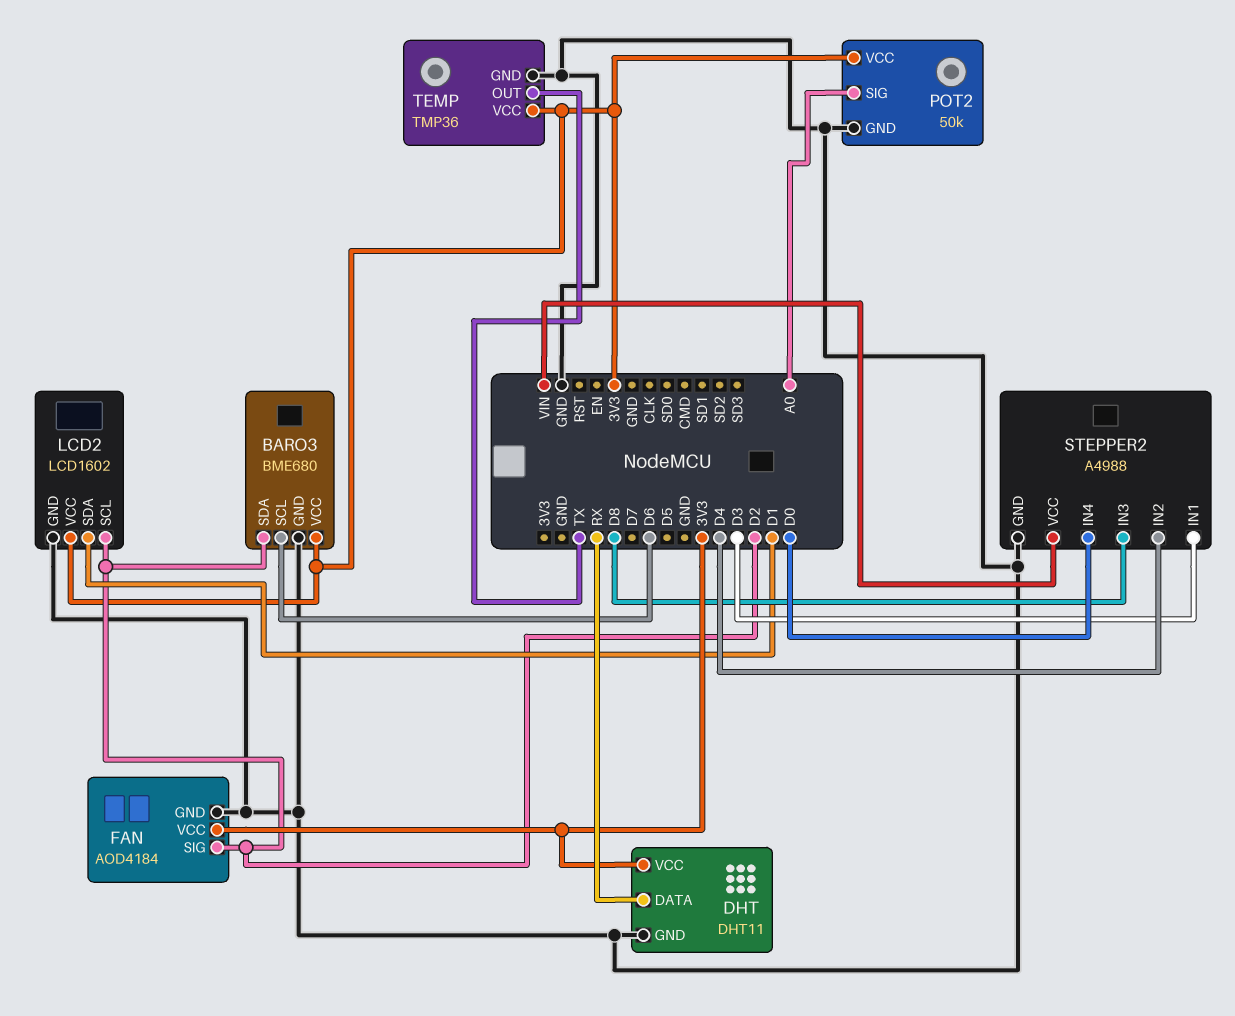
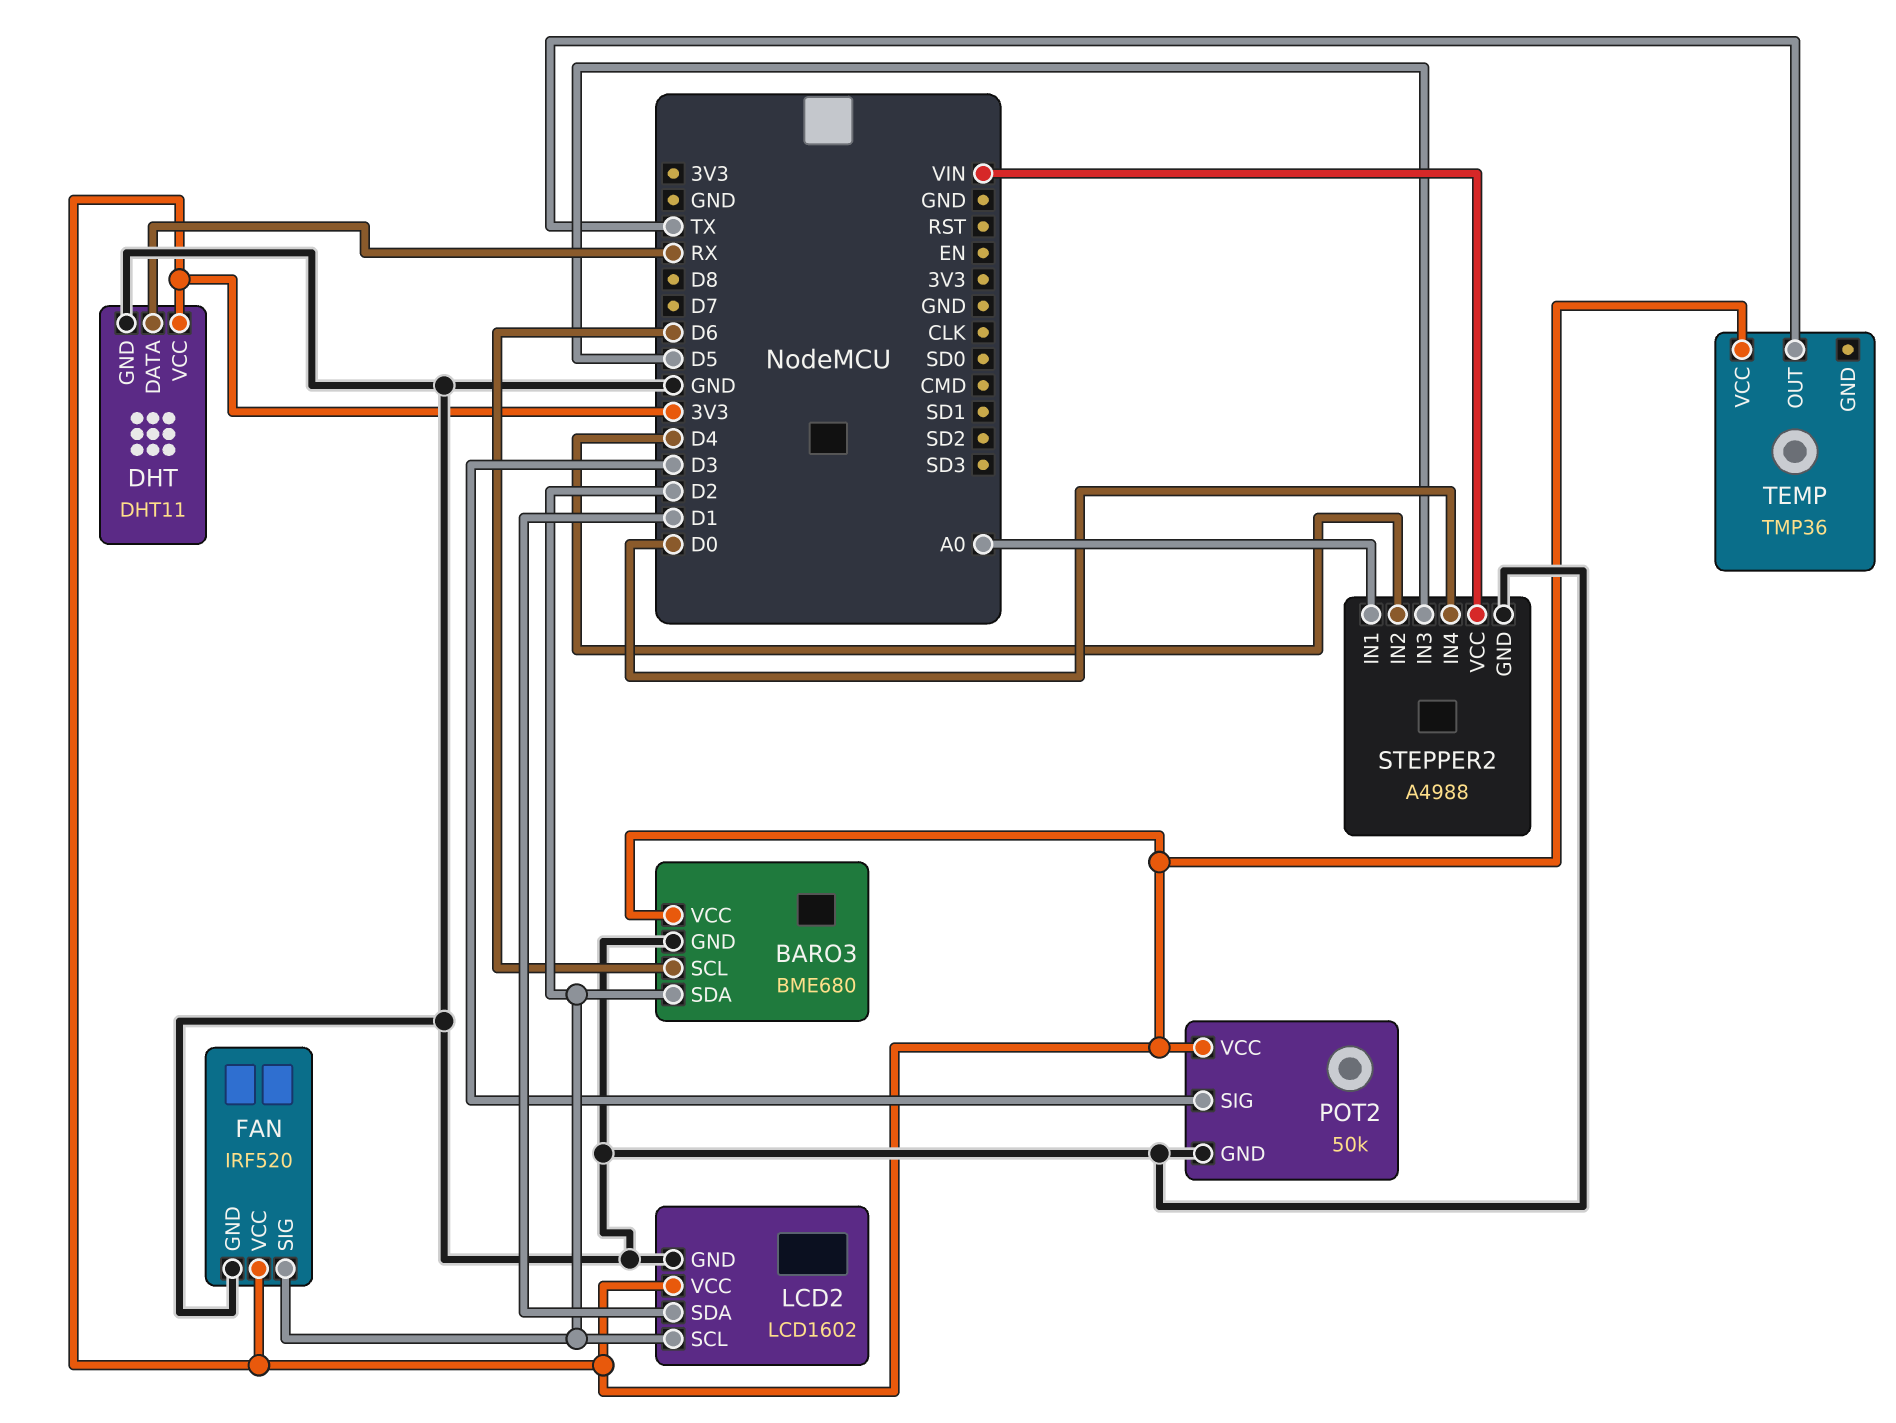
FAN: AOD4184 -> IRF520
POT2 pin SIG: A0 -> D3
STEPPER2 pin IN1: D3 -> A0
STEPPER2 pin IN3: D8 -> D5
TEMP pin GND: GND -> none

